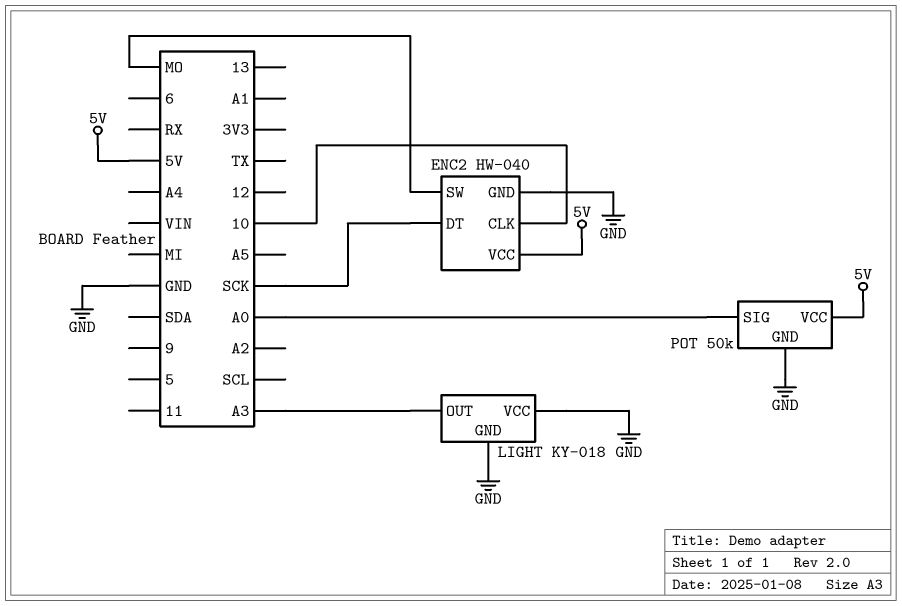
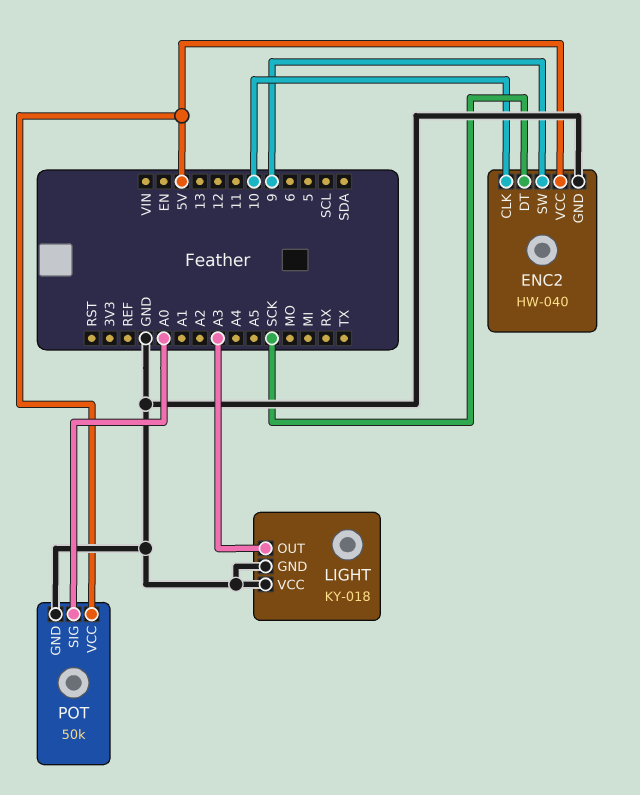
ENC2 pin SW: MO -> 9

